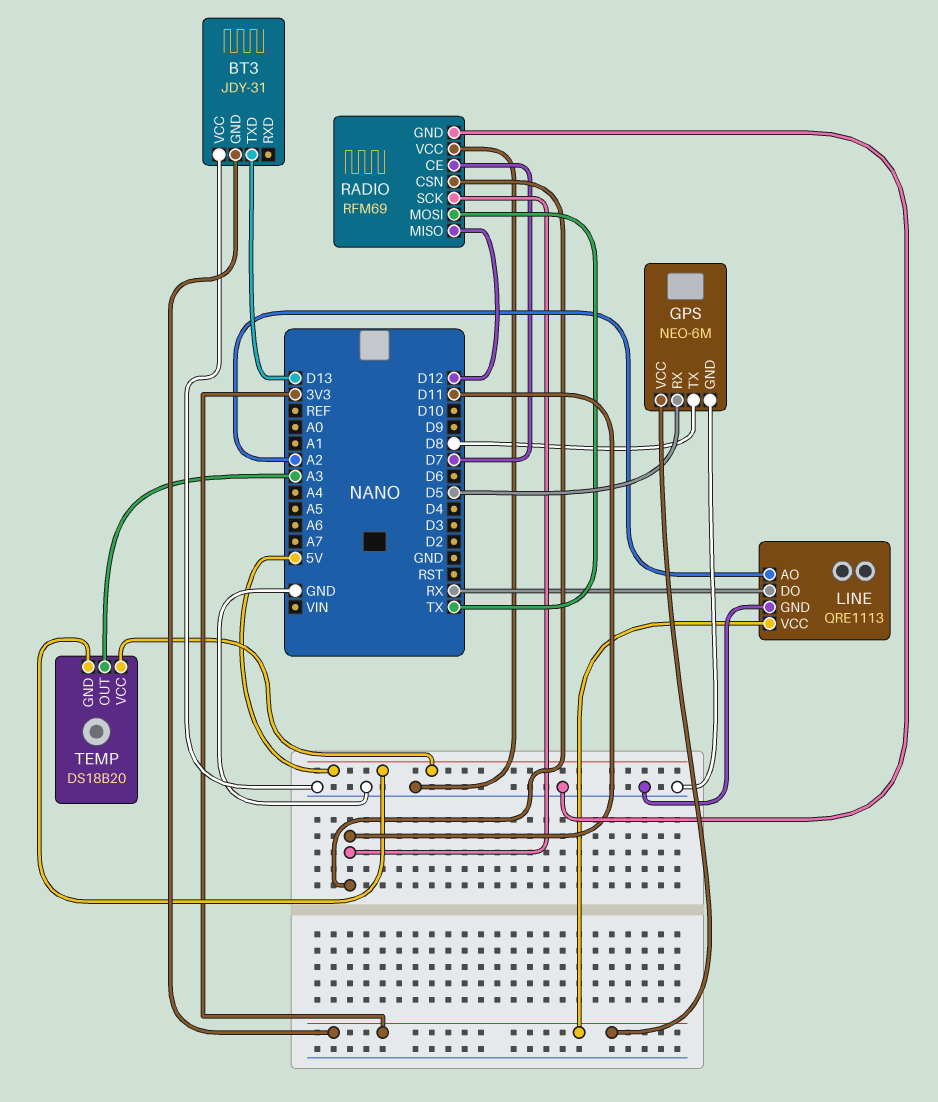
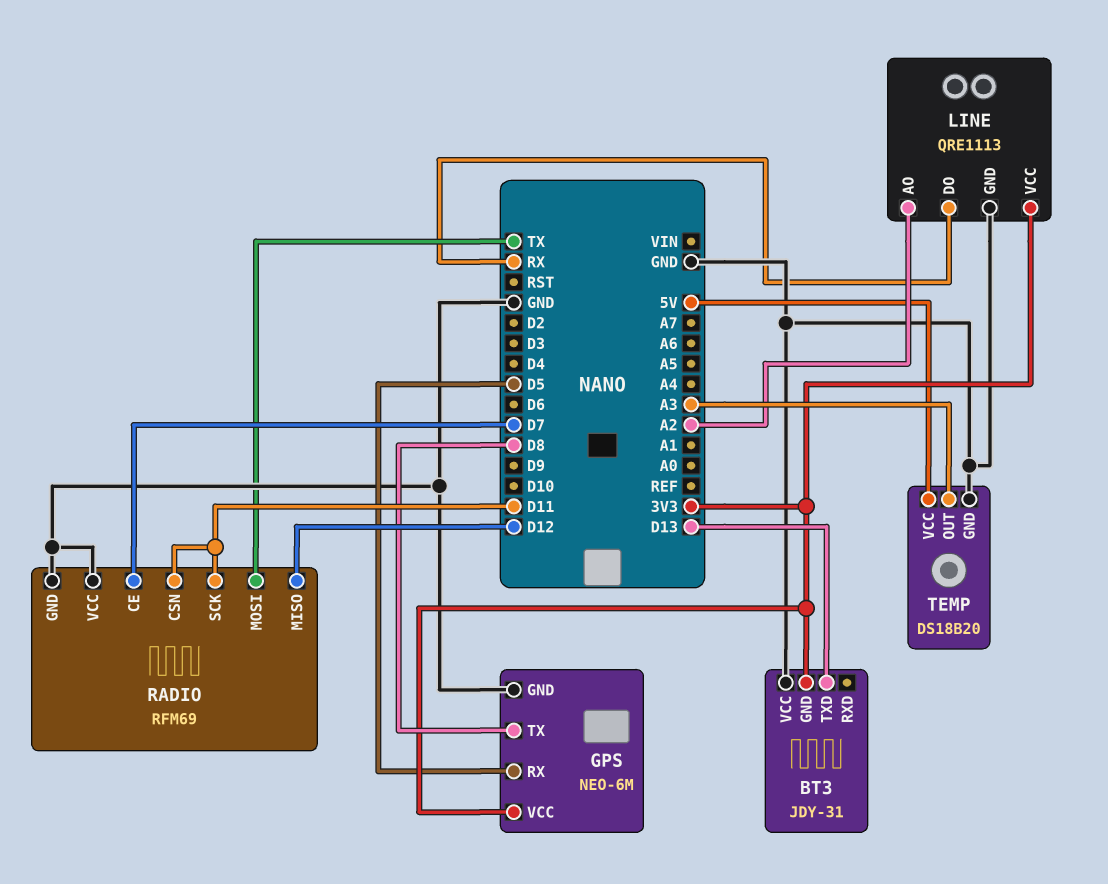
TEMP pin GND: 5V -> GND

